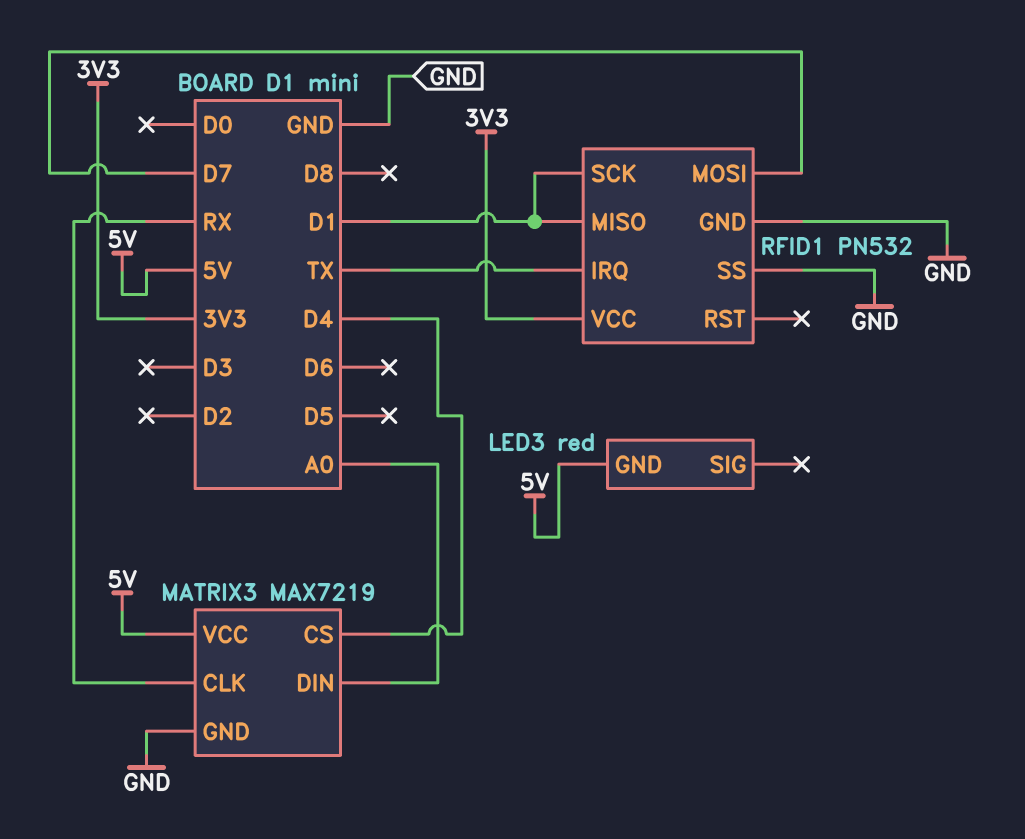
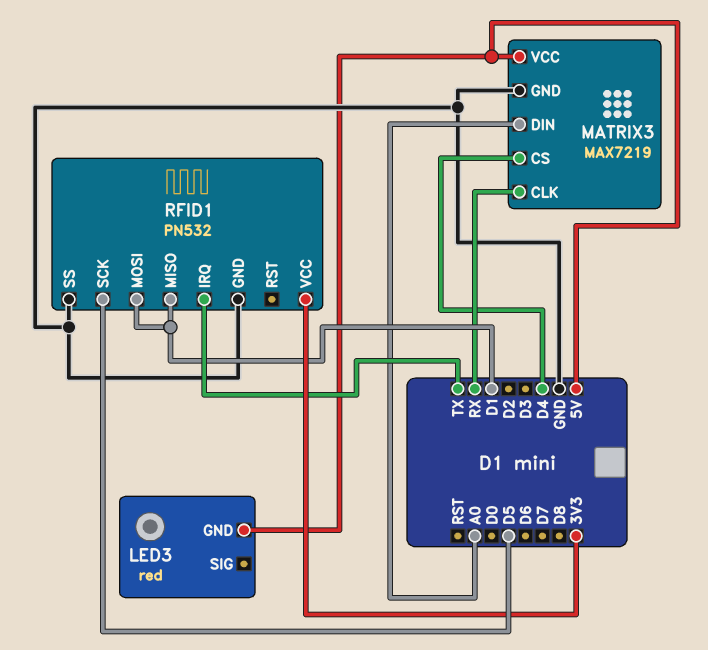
RFID1 pin MOSI: D7 -> D1
RFID1 pin SCK: D1 -> D5

